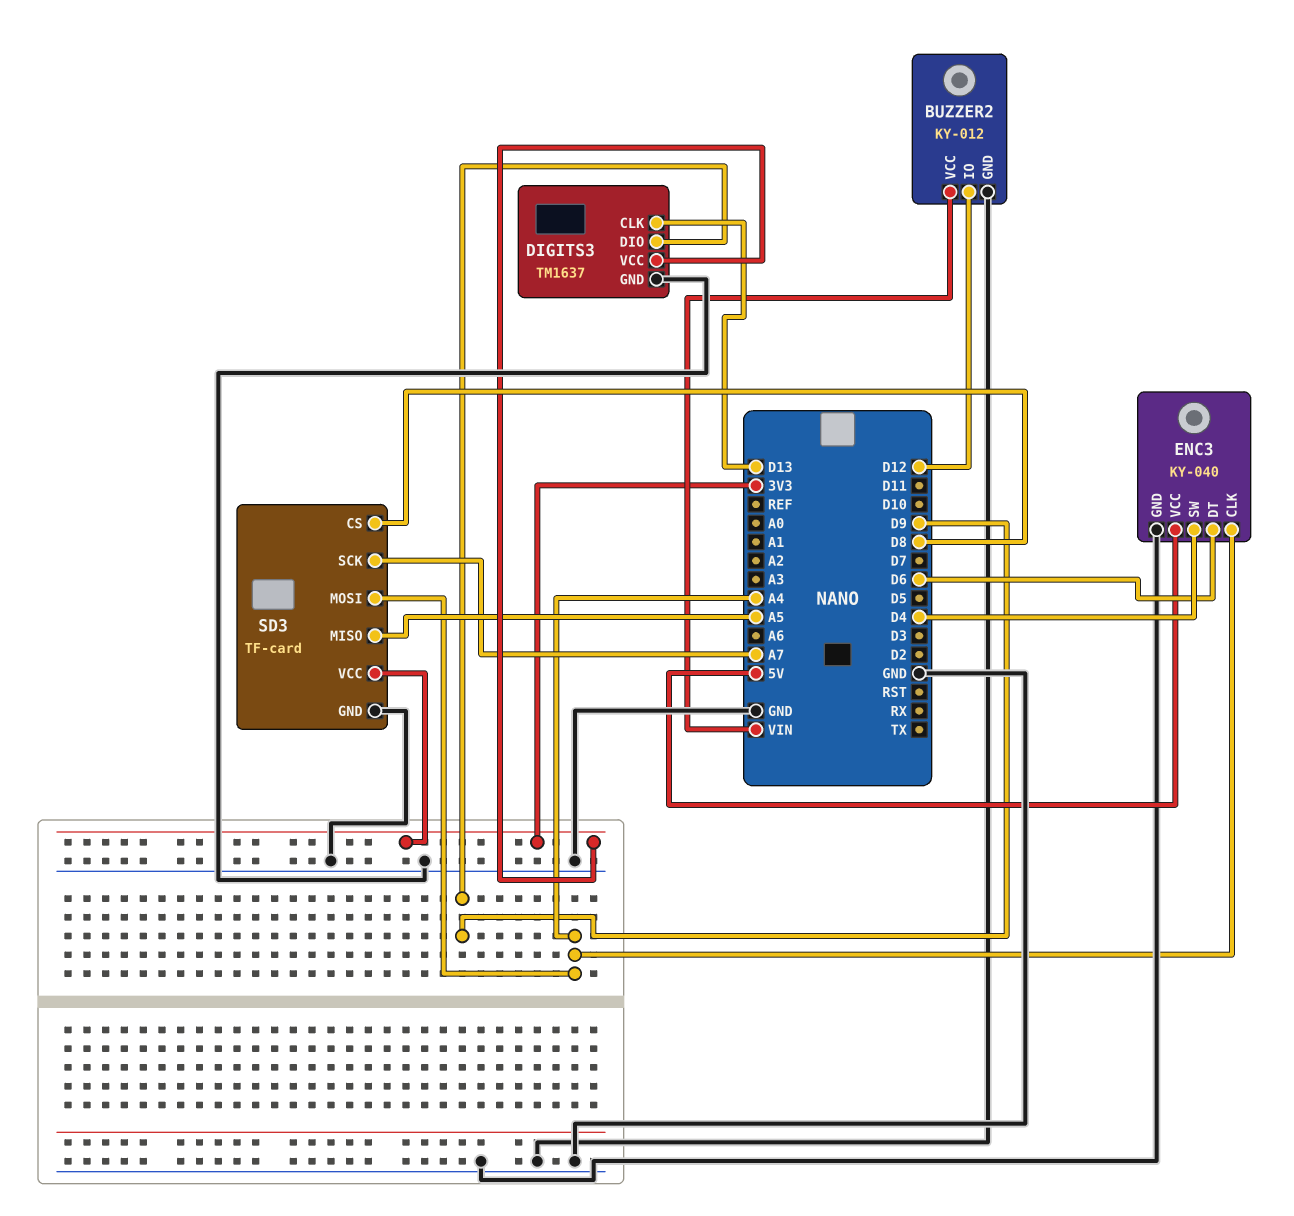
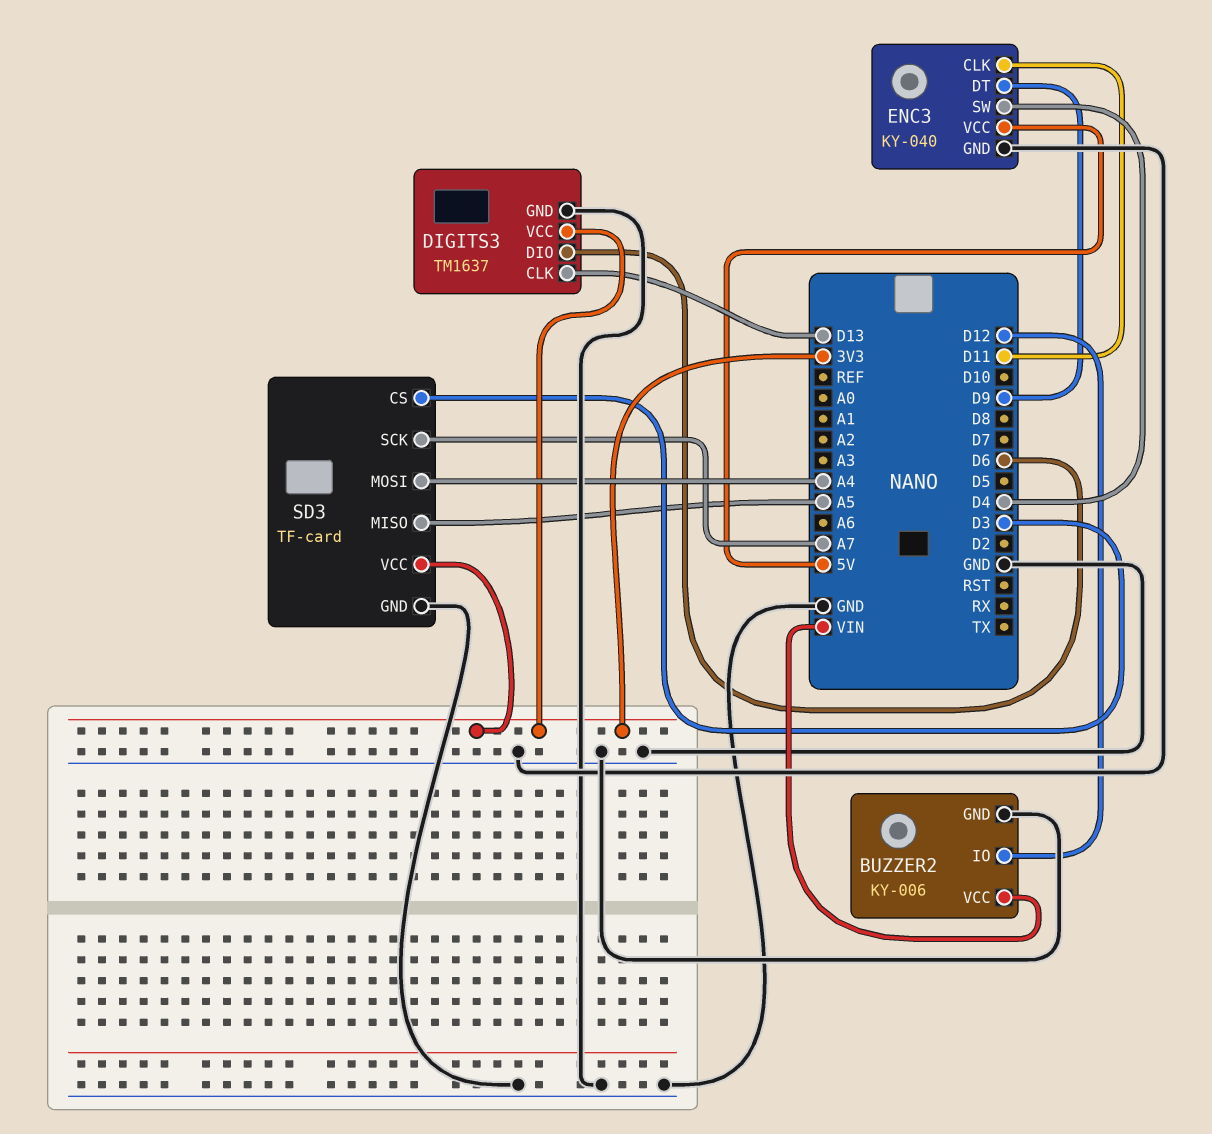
BUZZER2: KY-012 -> KY-006
DIGITS3 pin DIO: D9 -> D6
ENC3 pin CLK: A4 -> D11
ENC3 pin DT: D6 -> D9
SD3 pin CS: D8 -> D3

